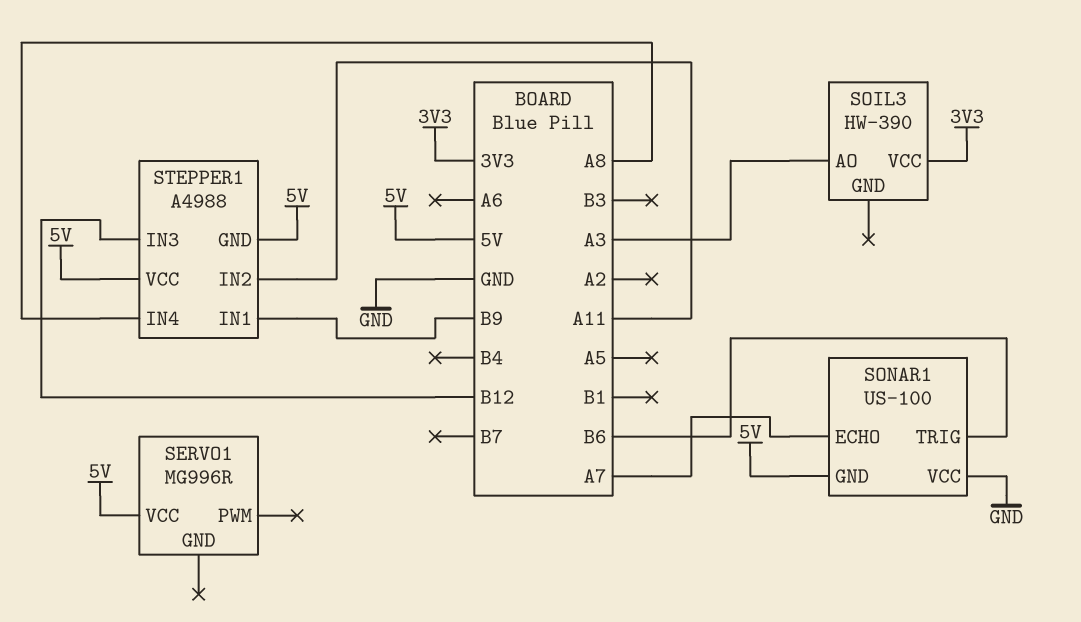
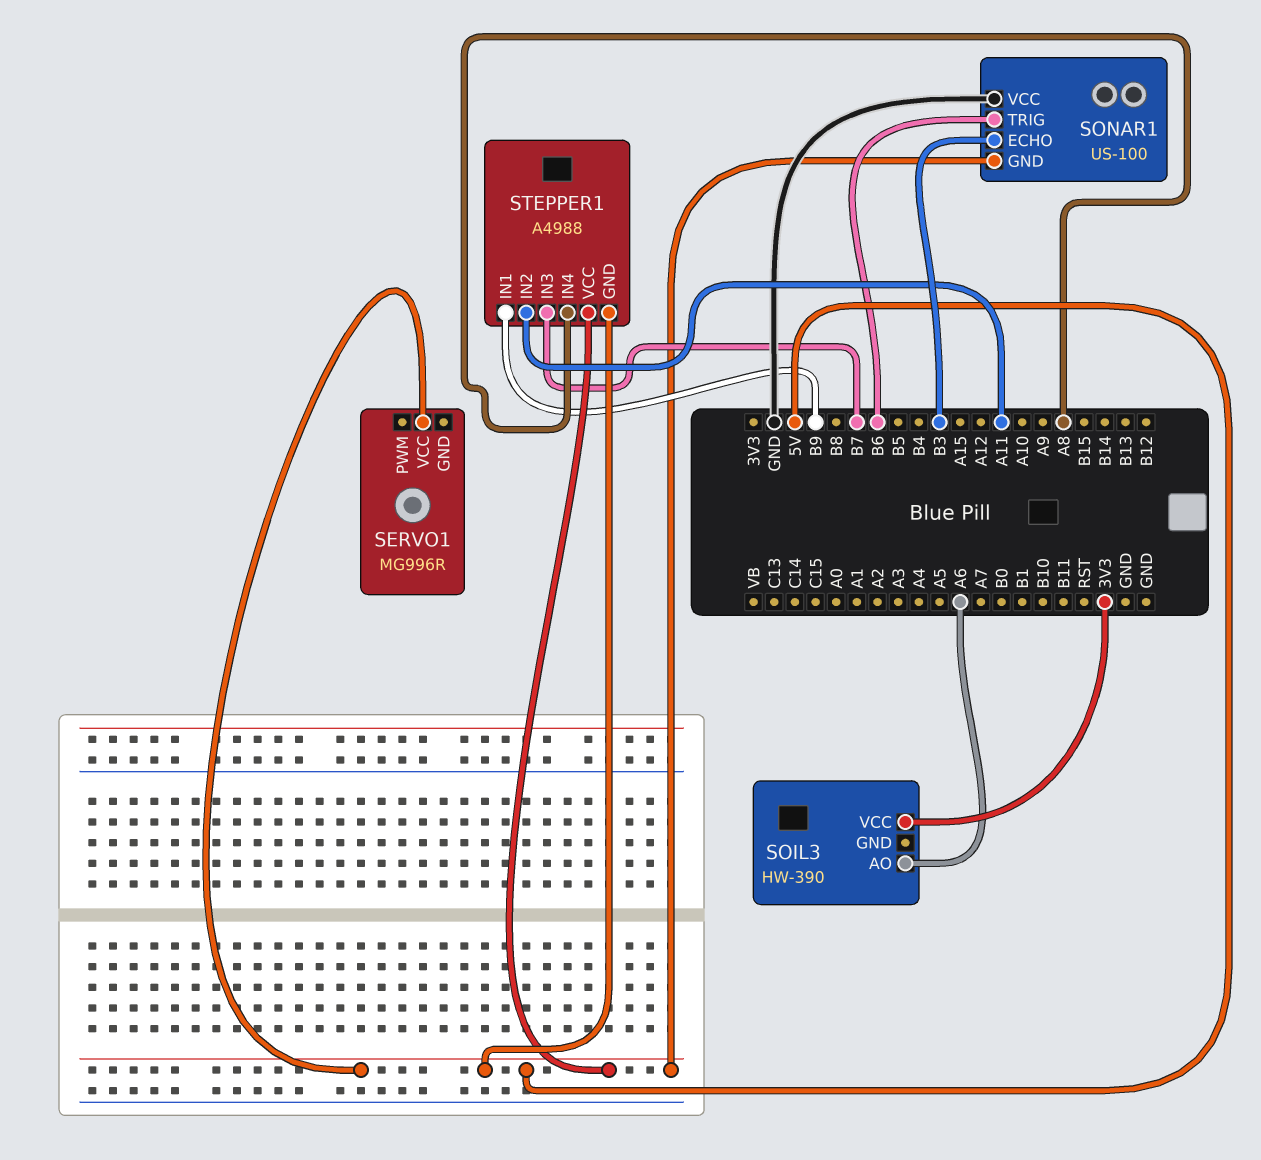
SOIL3 pin AO: A3 -> A6
SONAR1 pin ECHO: A7 -> B3
STEPPER1 pin IN3: B12 -> B7

